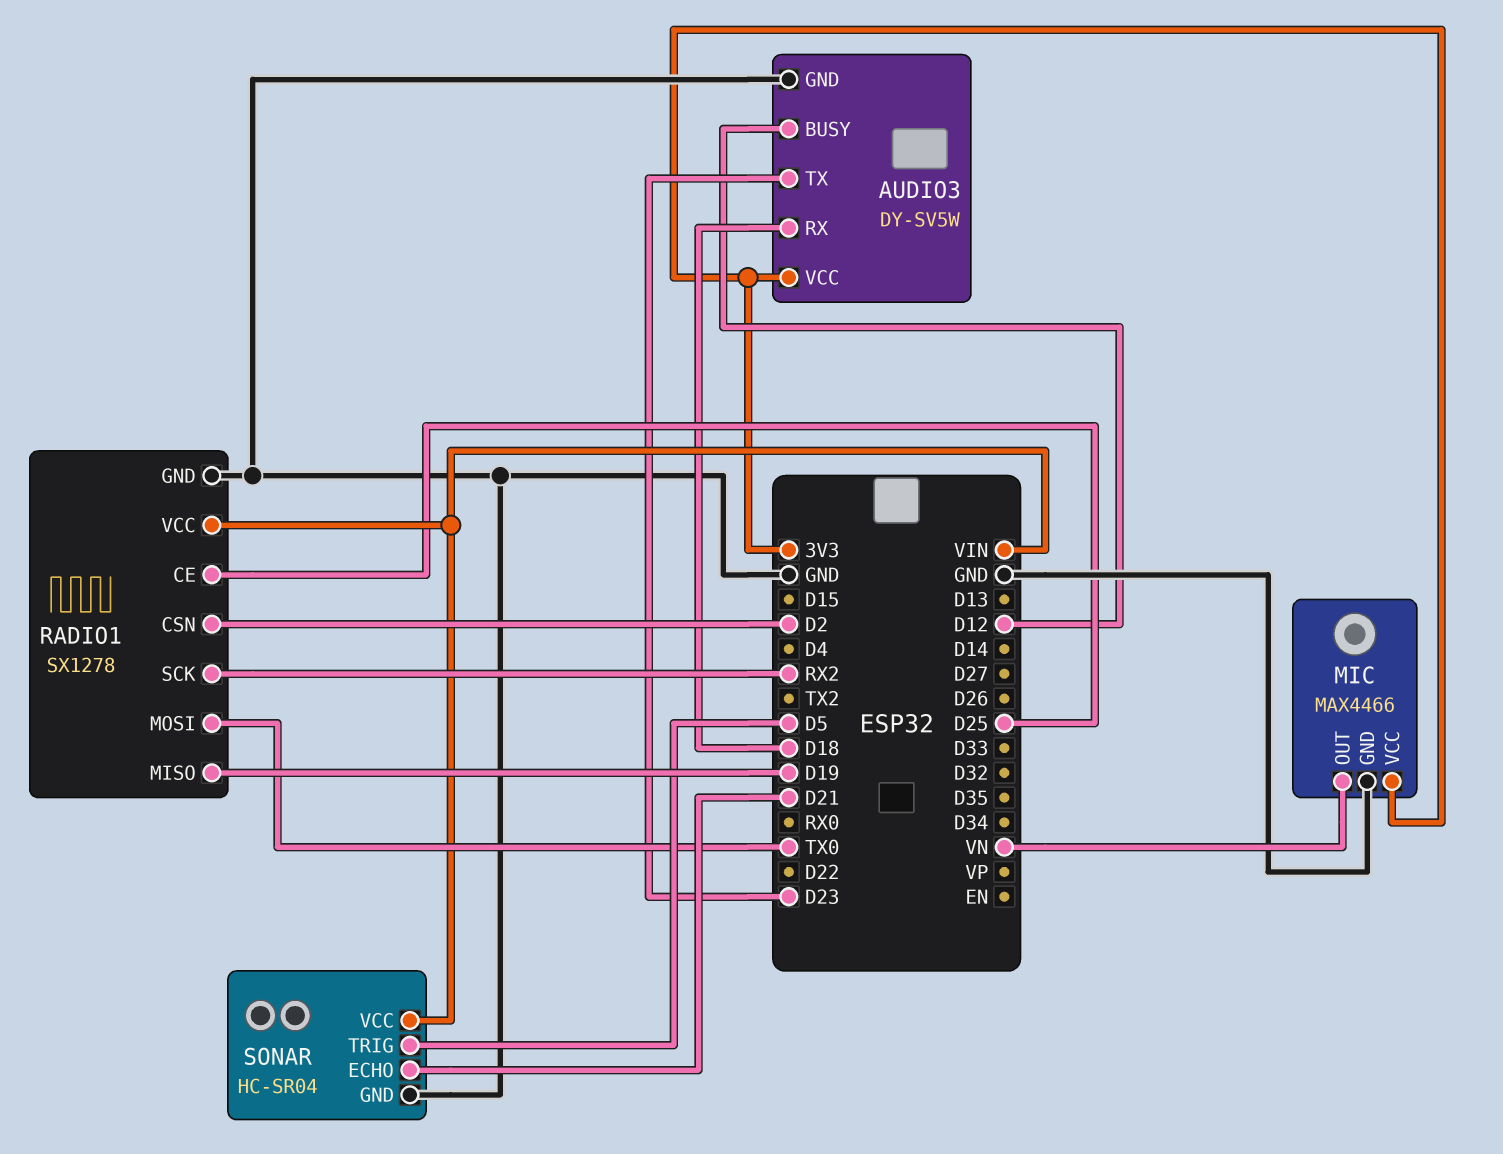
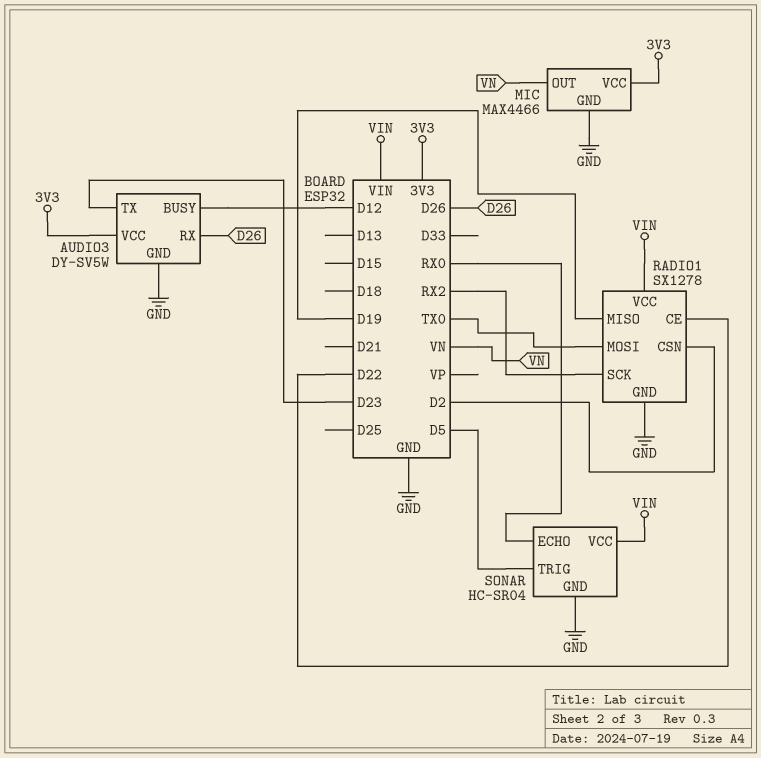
AUDIO3 pin RX: D18 -> D26
RADIO1 pin CE: D25 -> D22
SONAR pin ECHO: D21 -> RX0

